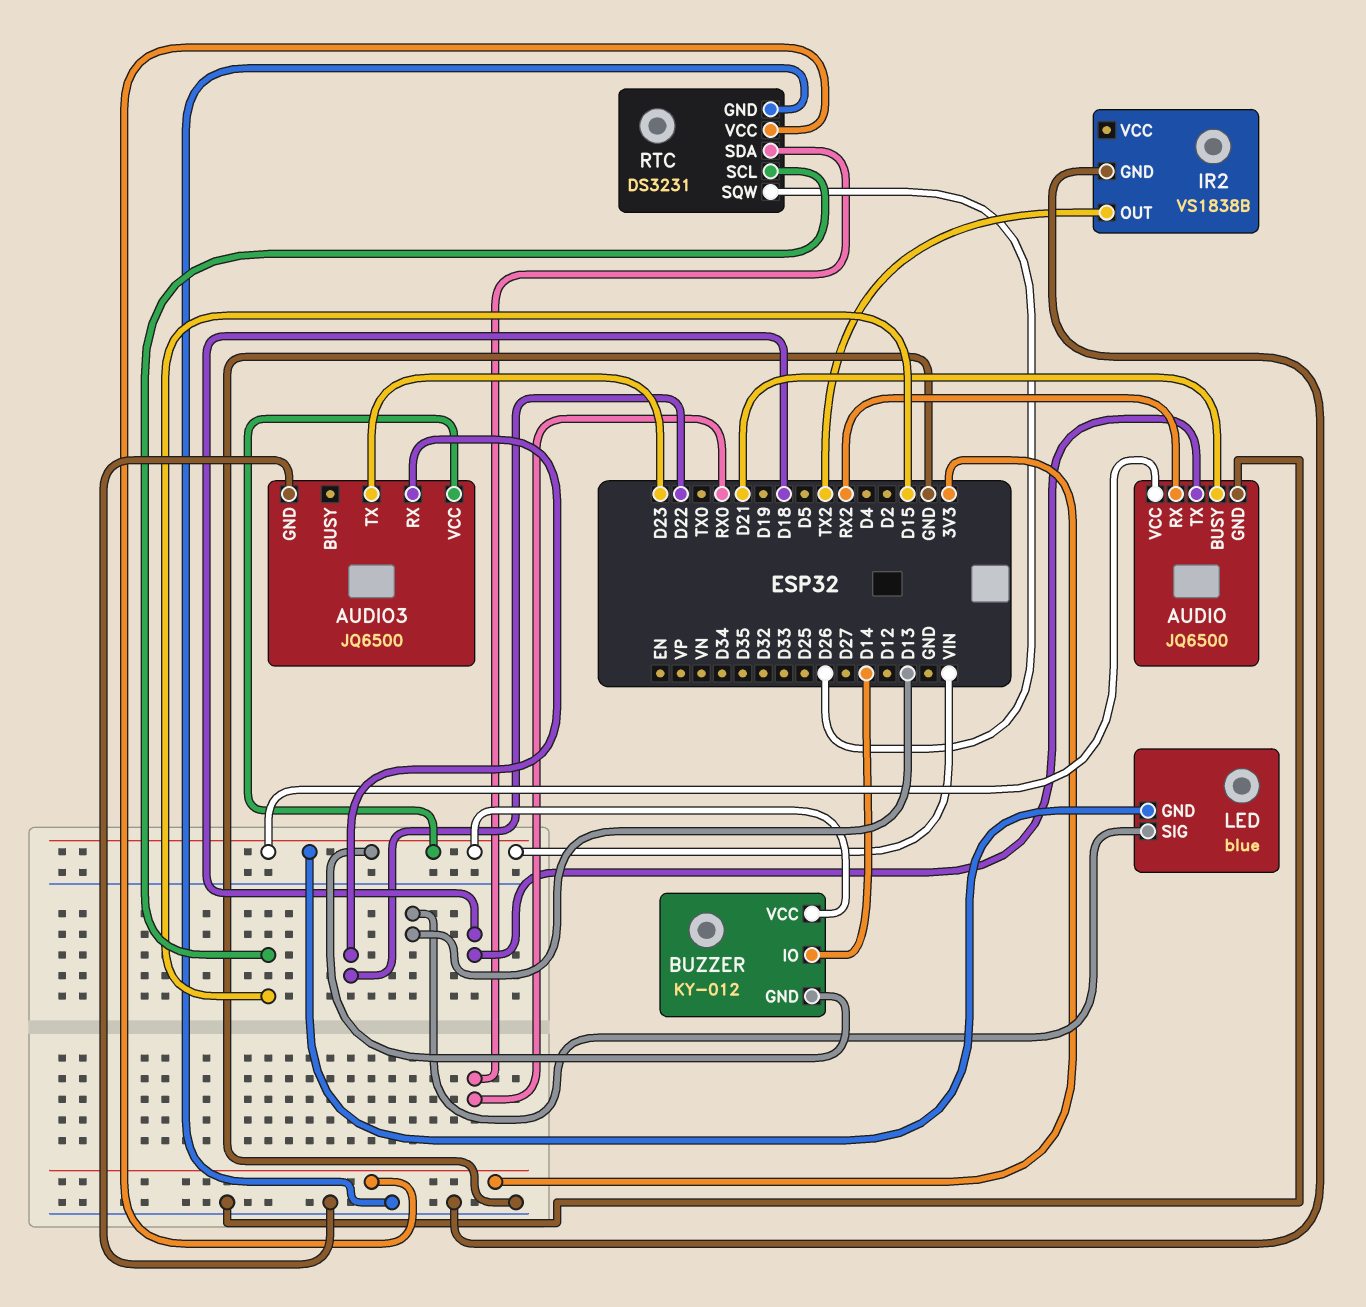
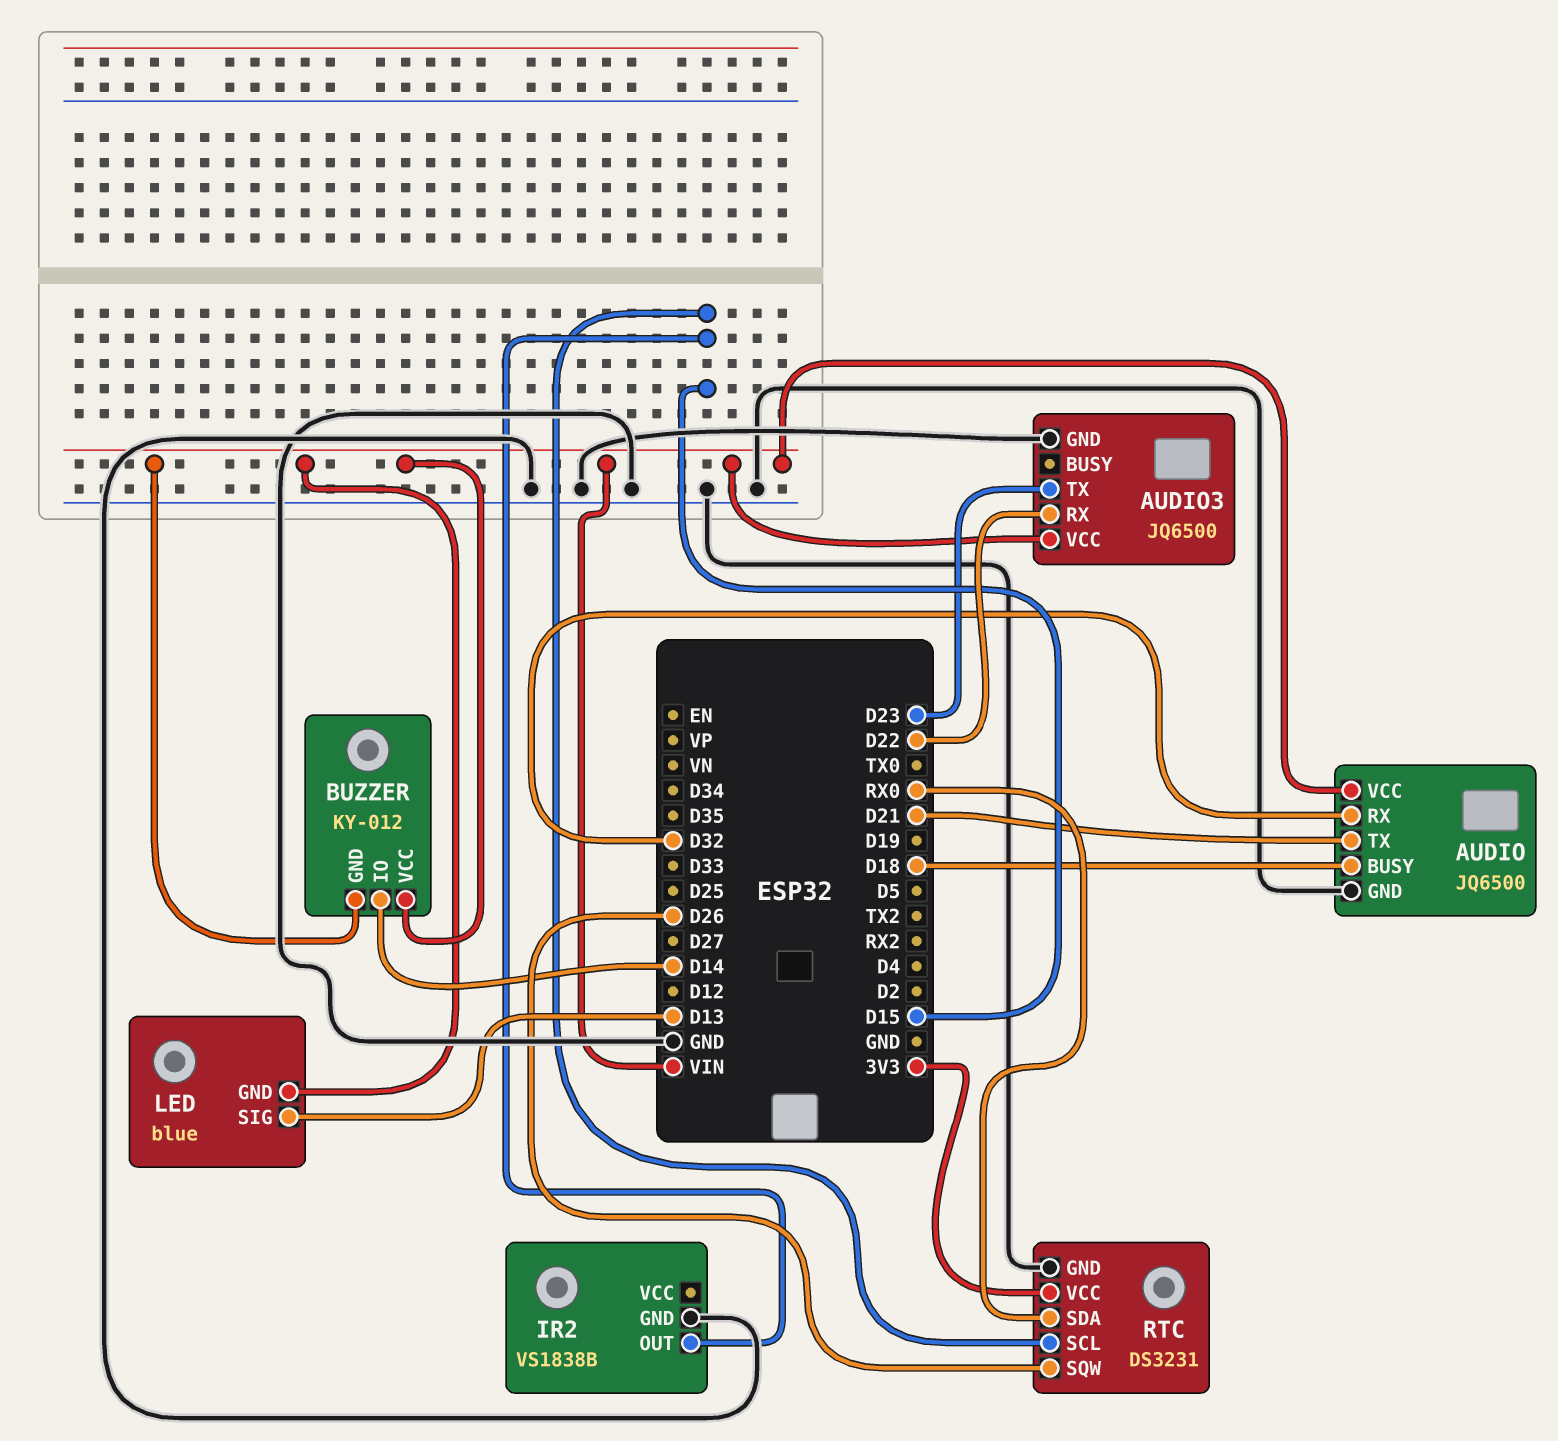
AUDIO pin BUSY: D21 -> D18
AUDIO pin RX: RX2 -> D32
AUDIO pin TX: D18 -> D21
IR2 pin OUT: TX2 -> D15

